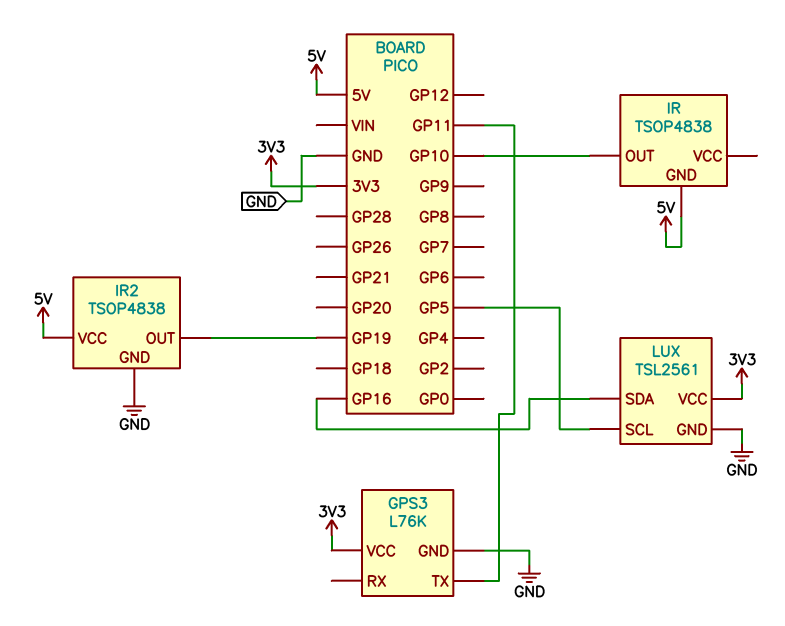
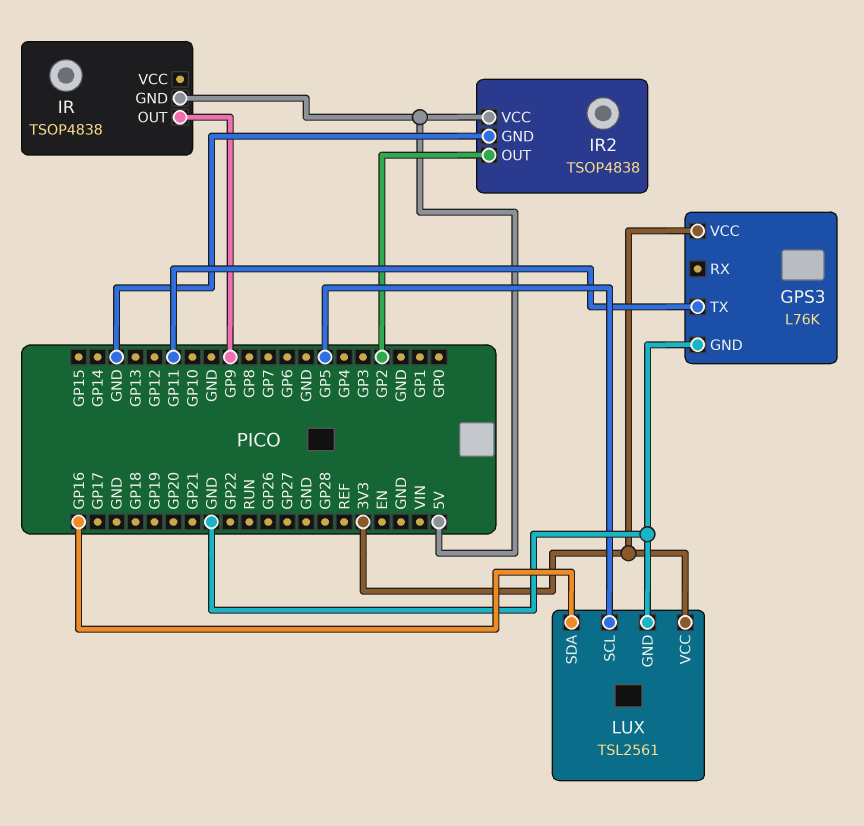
IR pin OUT: GP10 -> GP9
IR2 pin OUT: GP19 -> GP2

